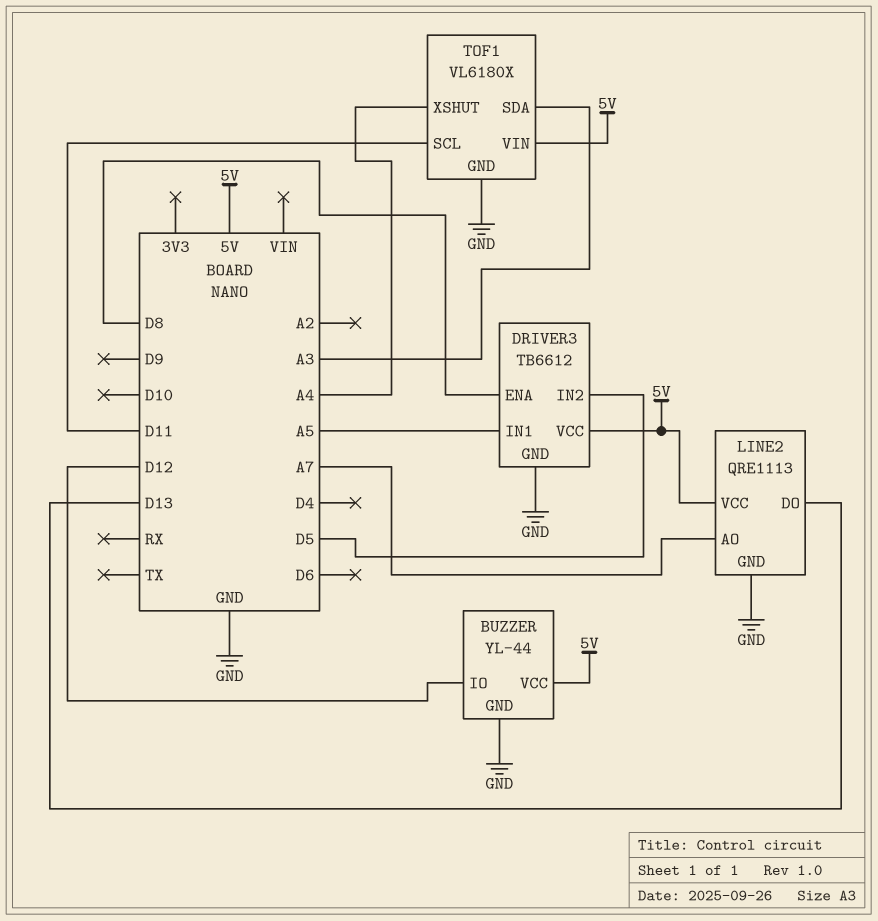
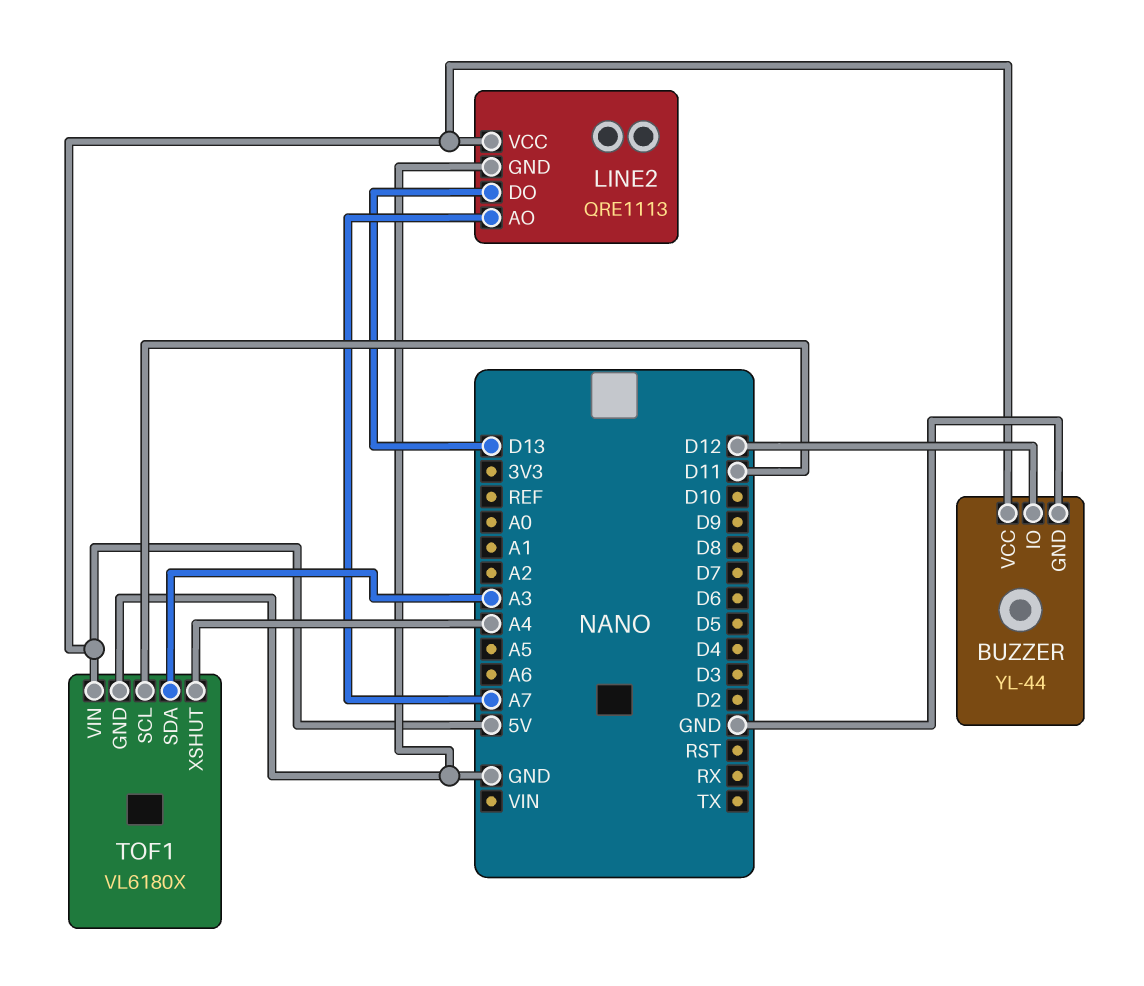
DRIVER3: TB6612 -> none
DRIVER3 pin ENA: D8 -> none
DRIVER3 pin GND: GND -> none
DRIVER3 pin IN1: A5 -> none
DRIVER3 pin IN2: D5 -> none
DRIVER3 pin VCC: 5V -> none

